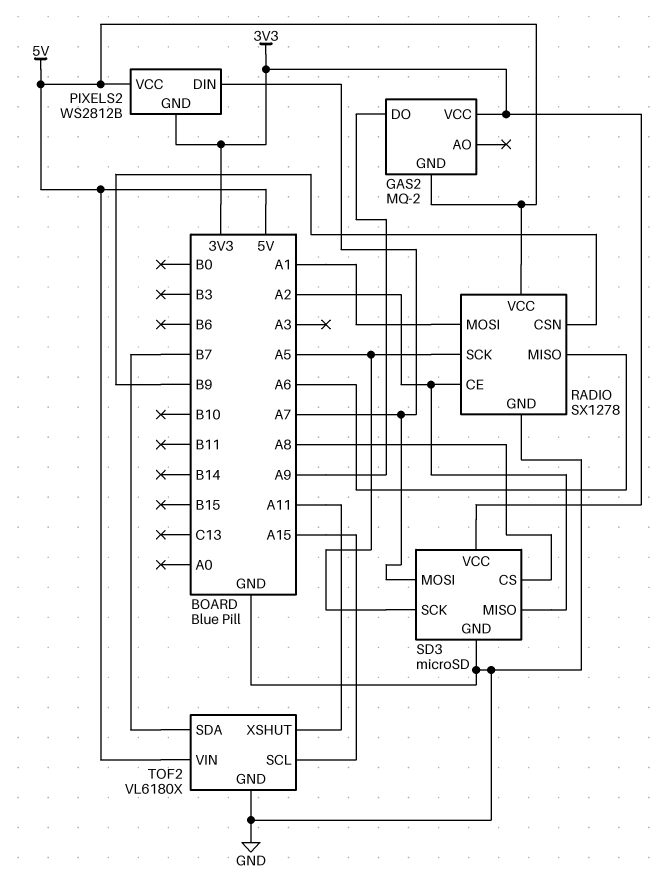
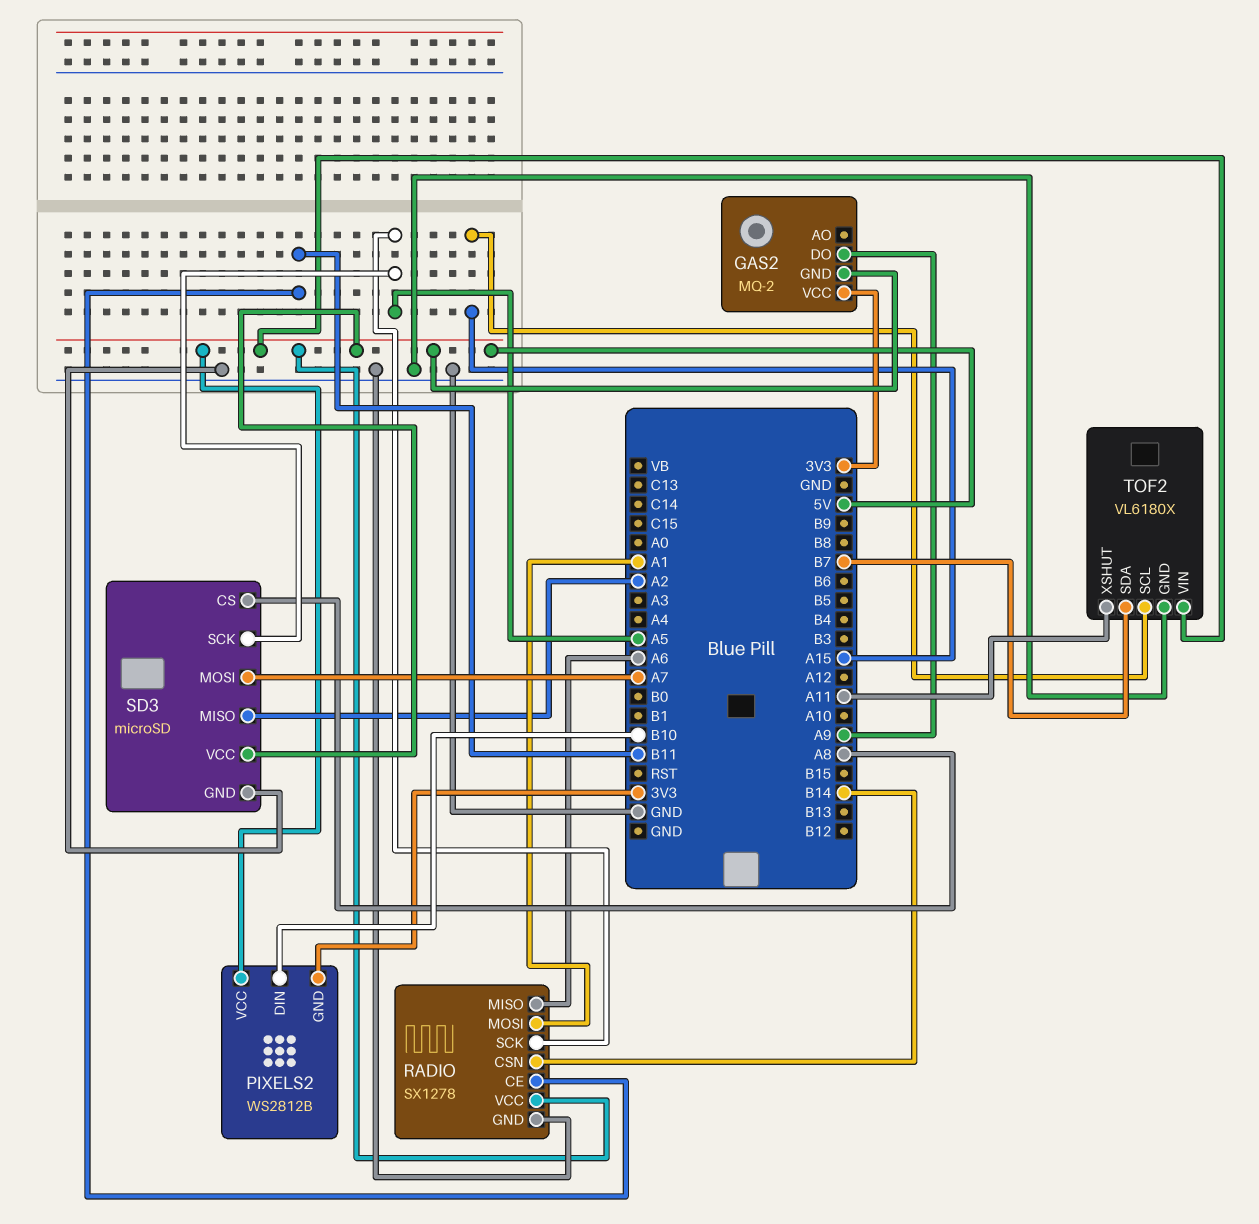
PIXELS2 pin DIN: A7 -> B10
RADIO pin CE: A2 -> B11
RADIO pin CSN: B9 -> B14
SD3 pin VCC: 3V3 -> 5V

